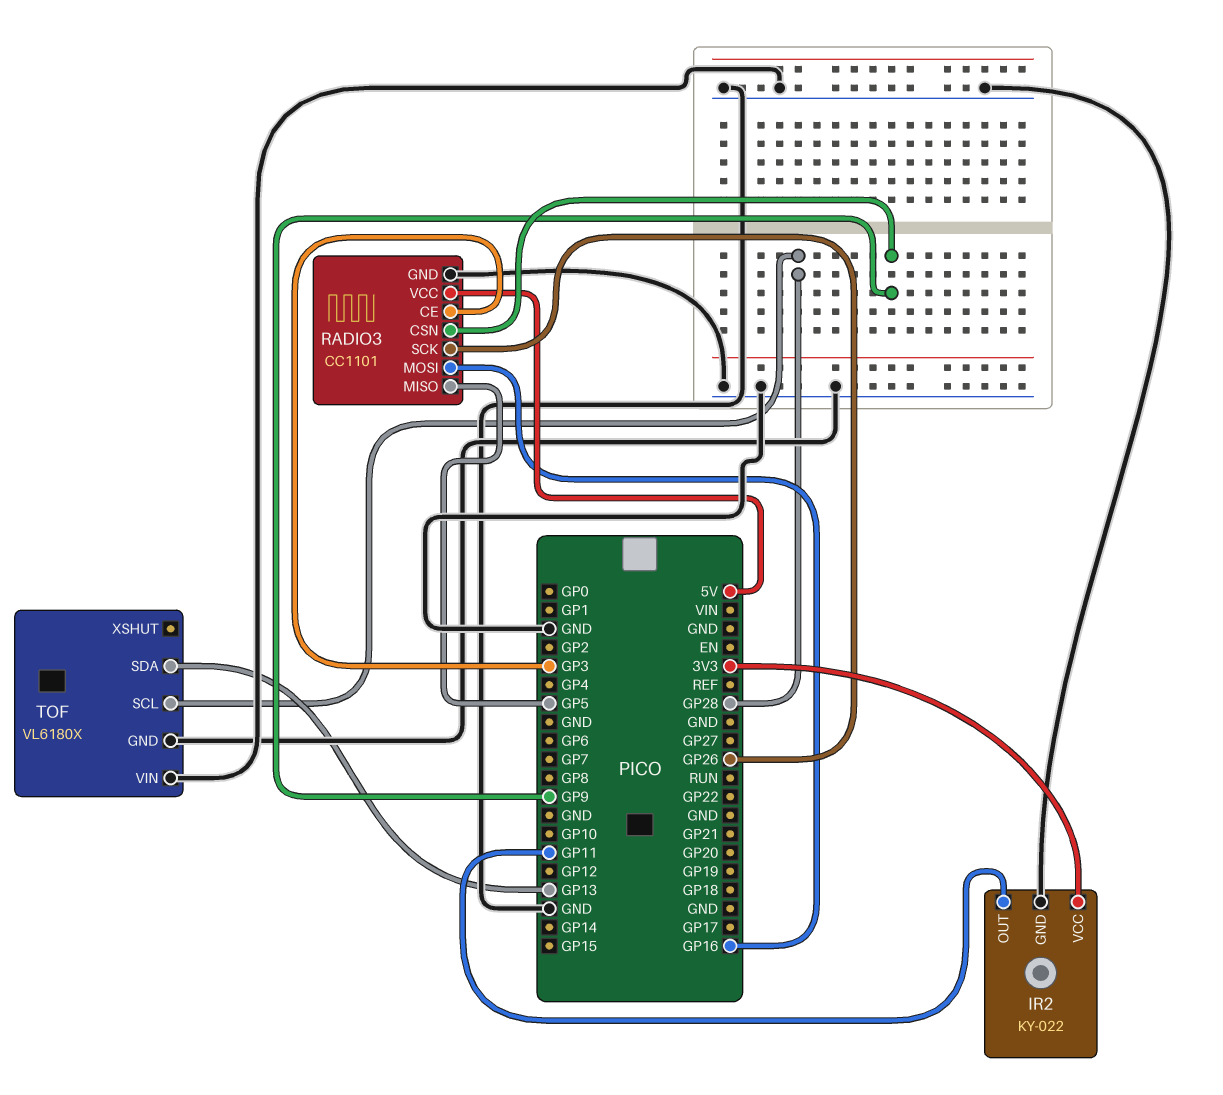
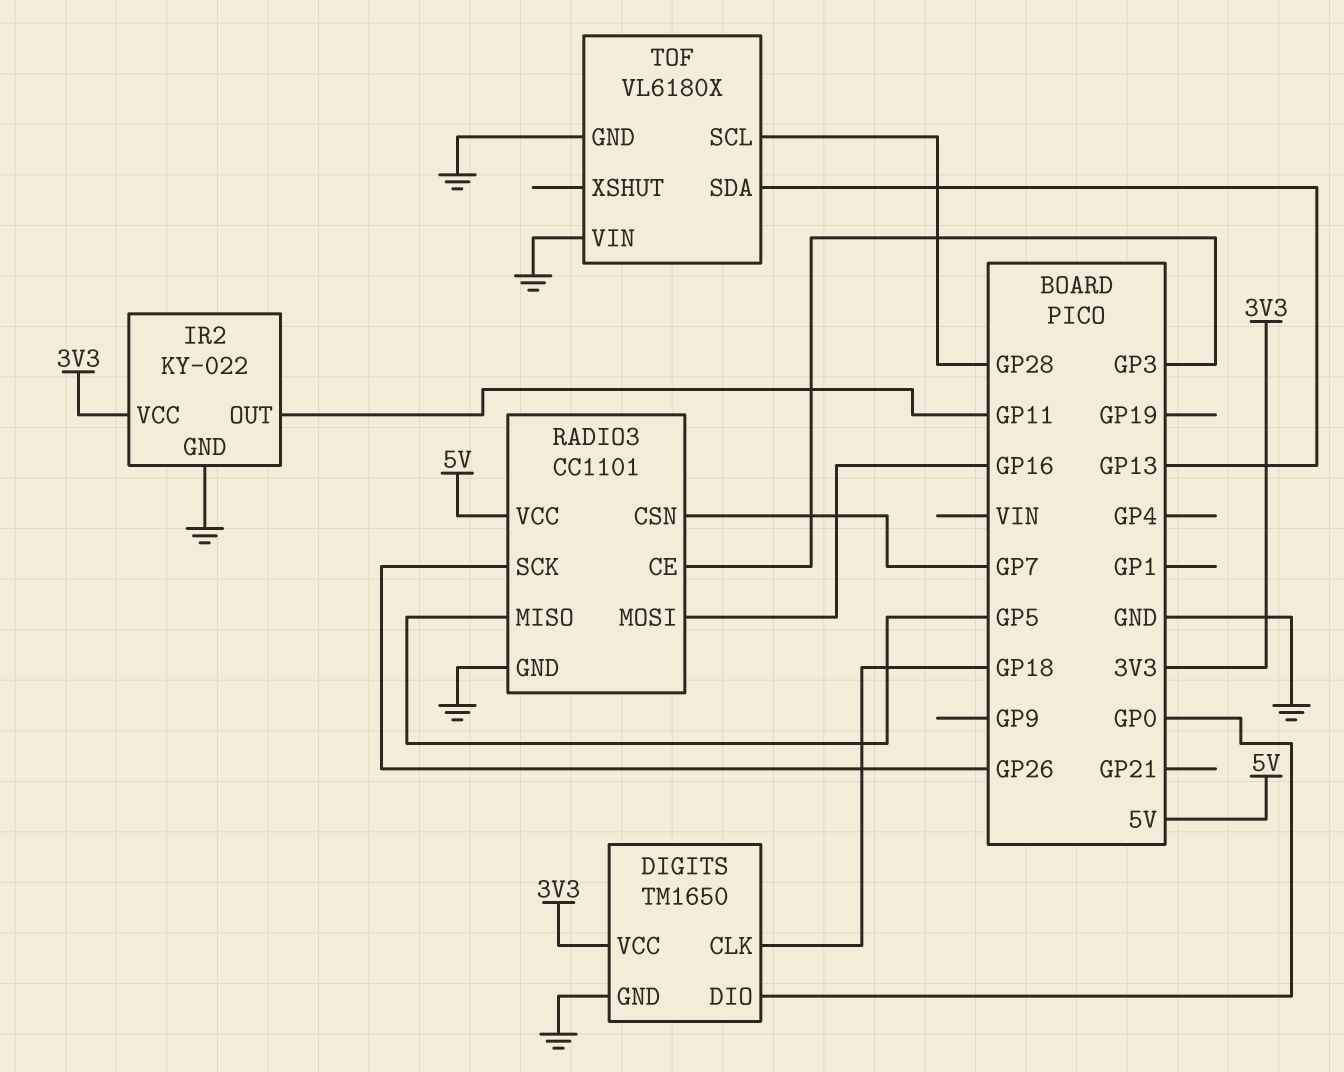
DIGITS: none -> TM1650
DIGITS pin CLK: none -> GP18
DIGITS pin DIO: none -> GP0
DIGITS pin GND: none -> GND
DIGITS pin VCC: none -> 3V3
RADIO3 pin CSN: GP9 -> GP7

